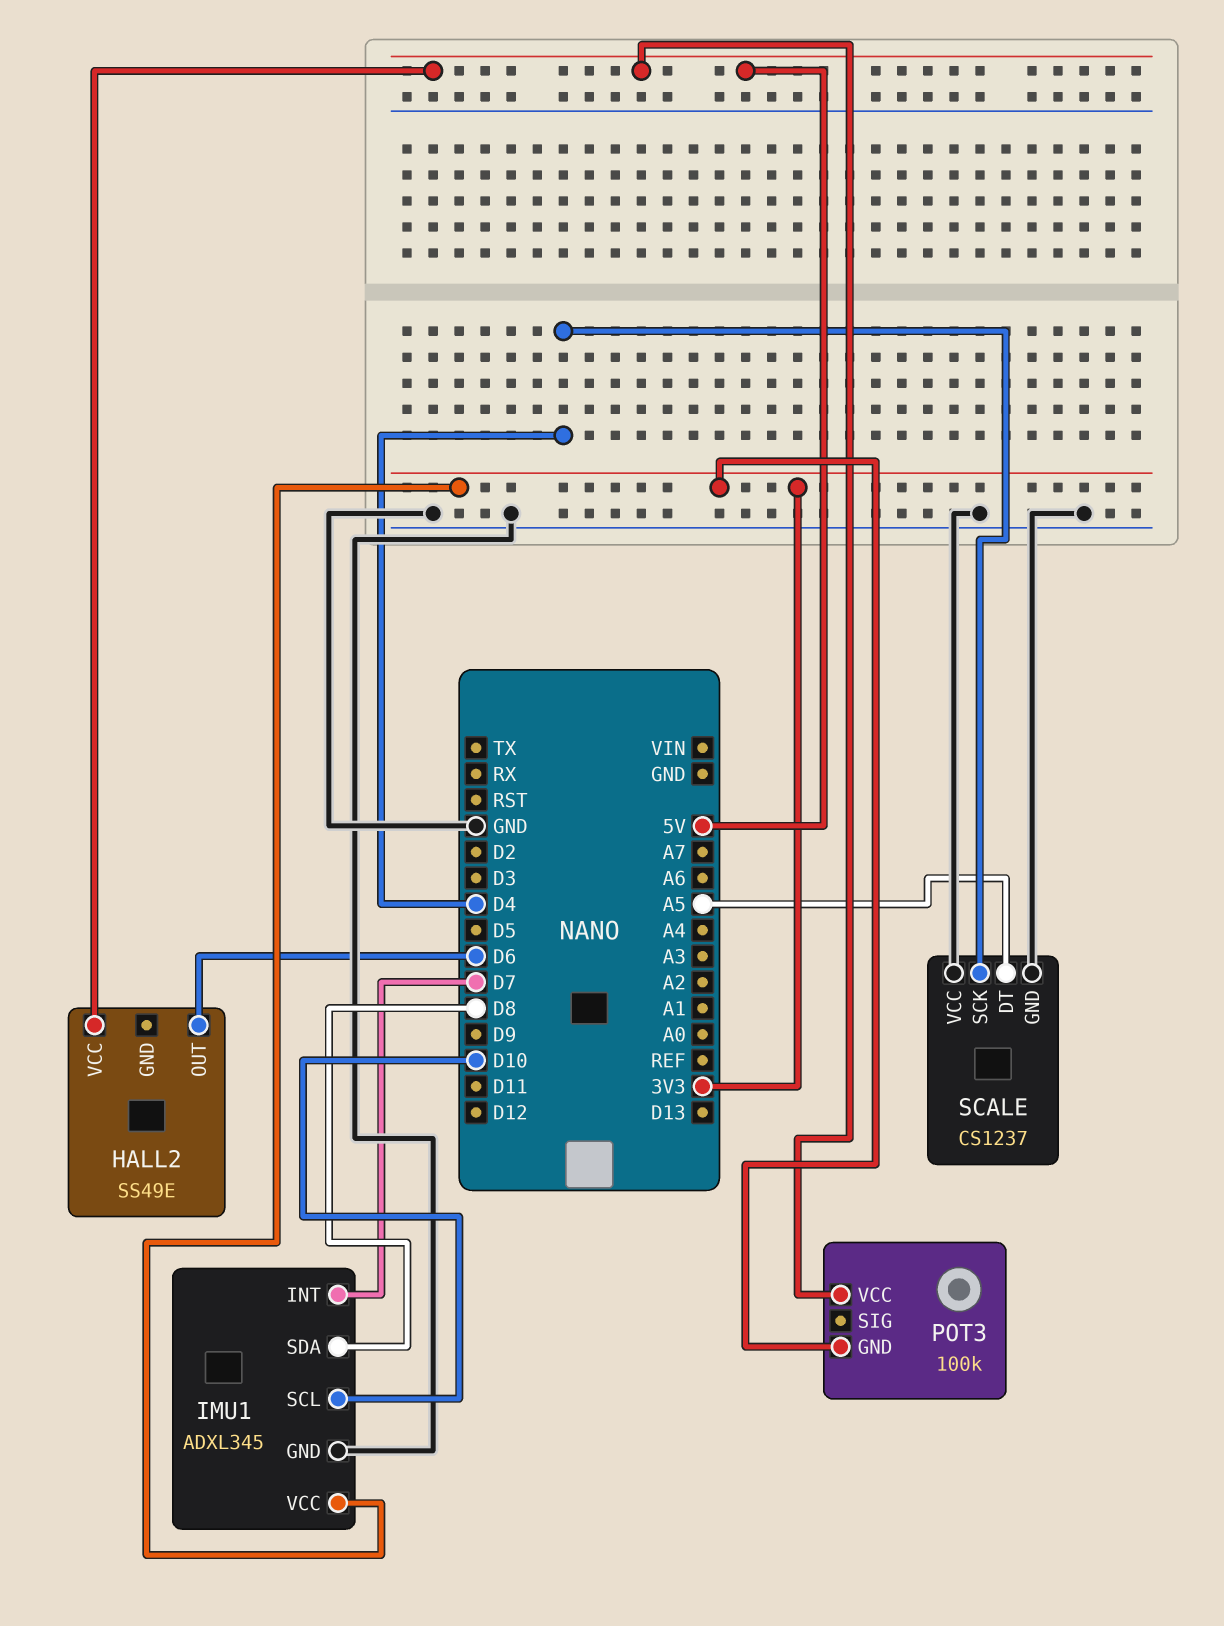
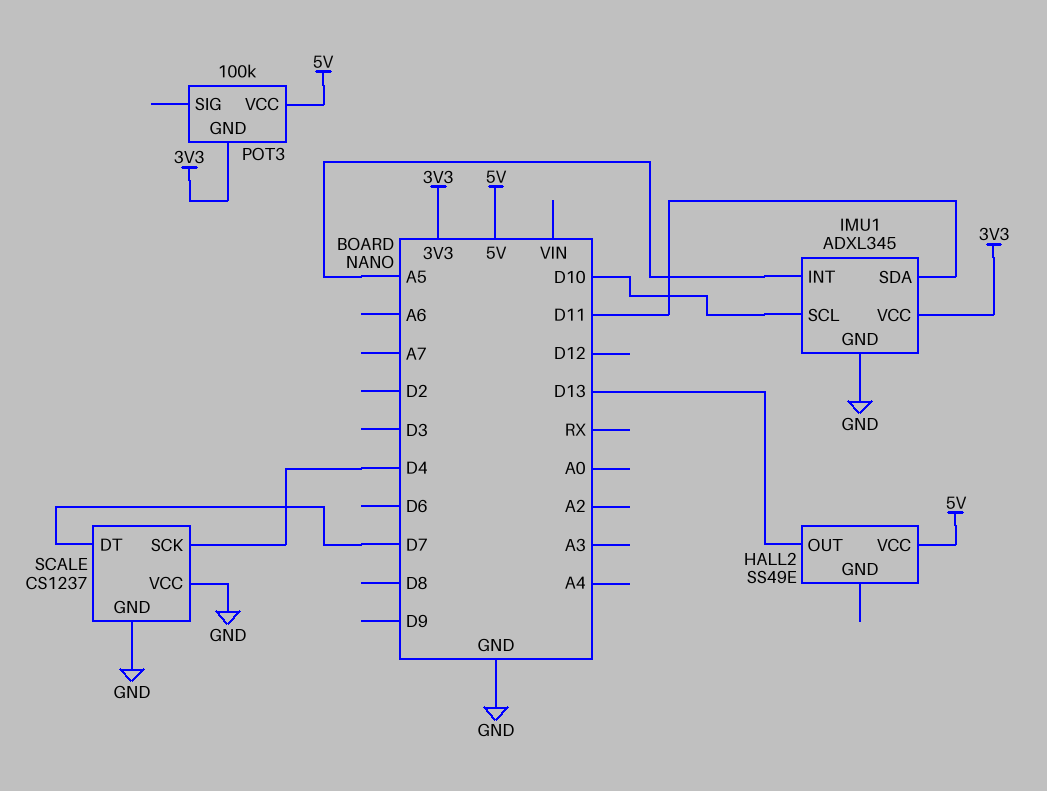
HALL2 pin OUT: D6 -> D13
IMU1 pin INT: D7 -> A5
IMU1 pin SDA: D8 -> D11
SCALE pin DT: A5 -> D7

